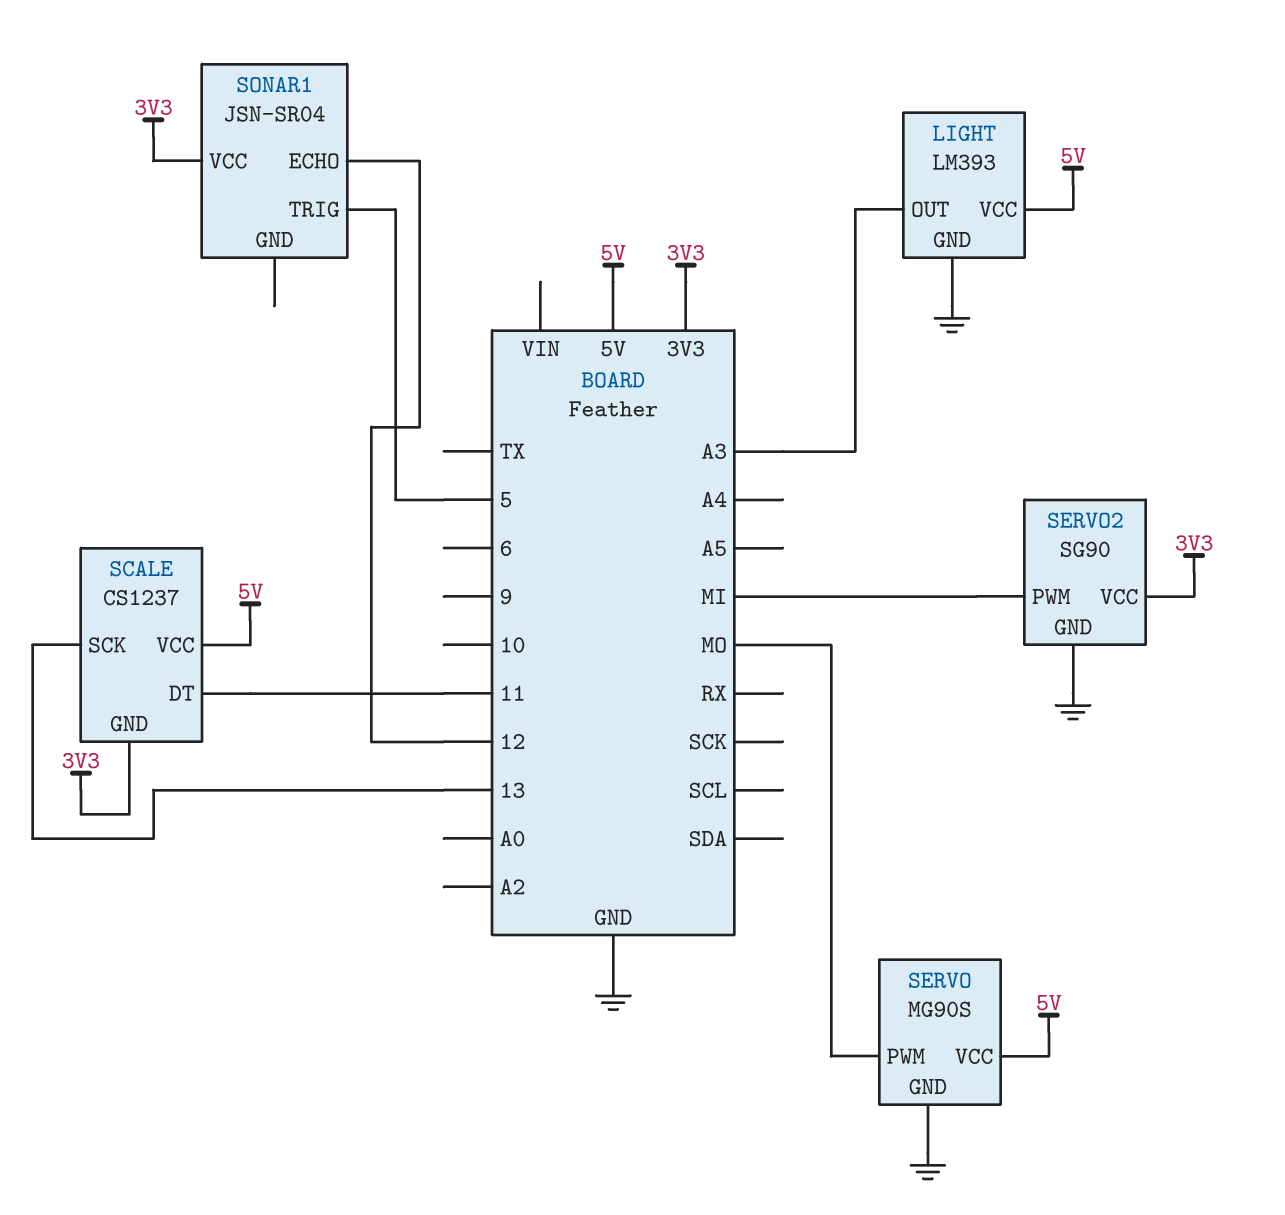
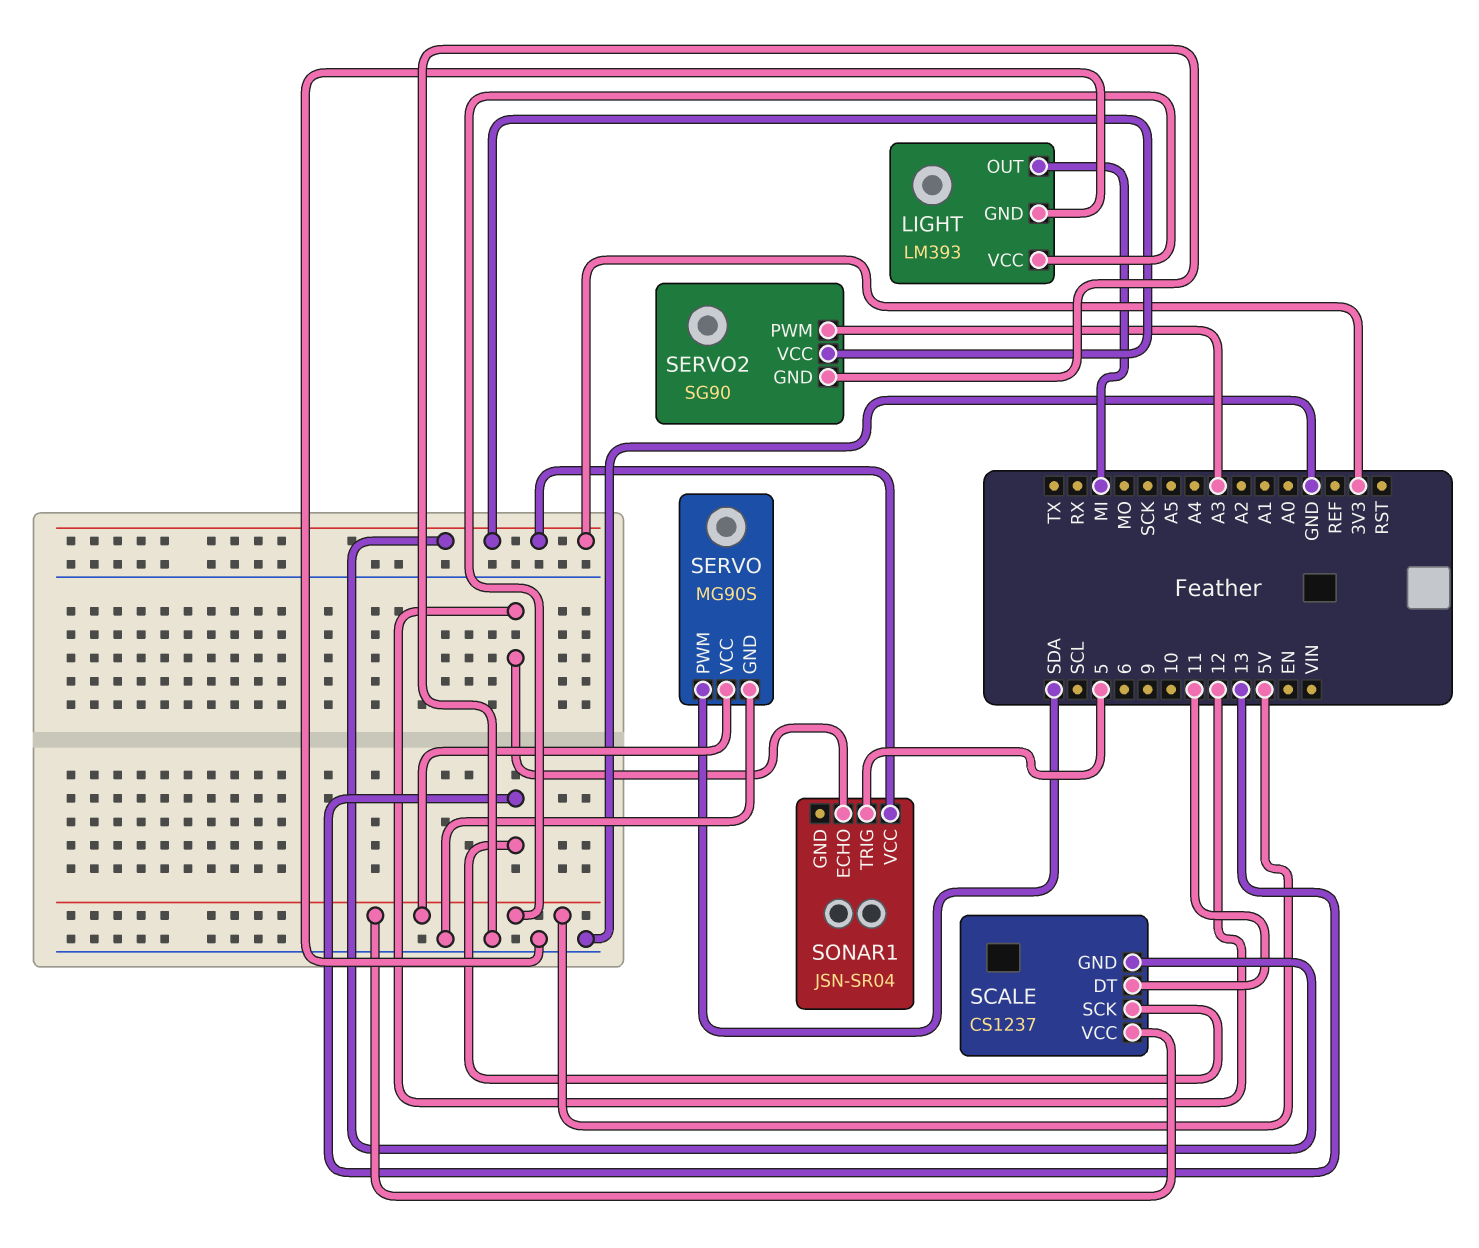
LIGHT pin OUT: A3 -> MI
SERVO pin PWM: MO -> SDA
SERVO2 pin PWM: MI -> A3

